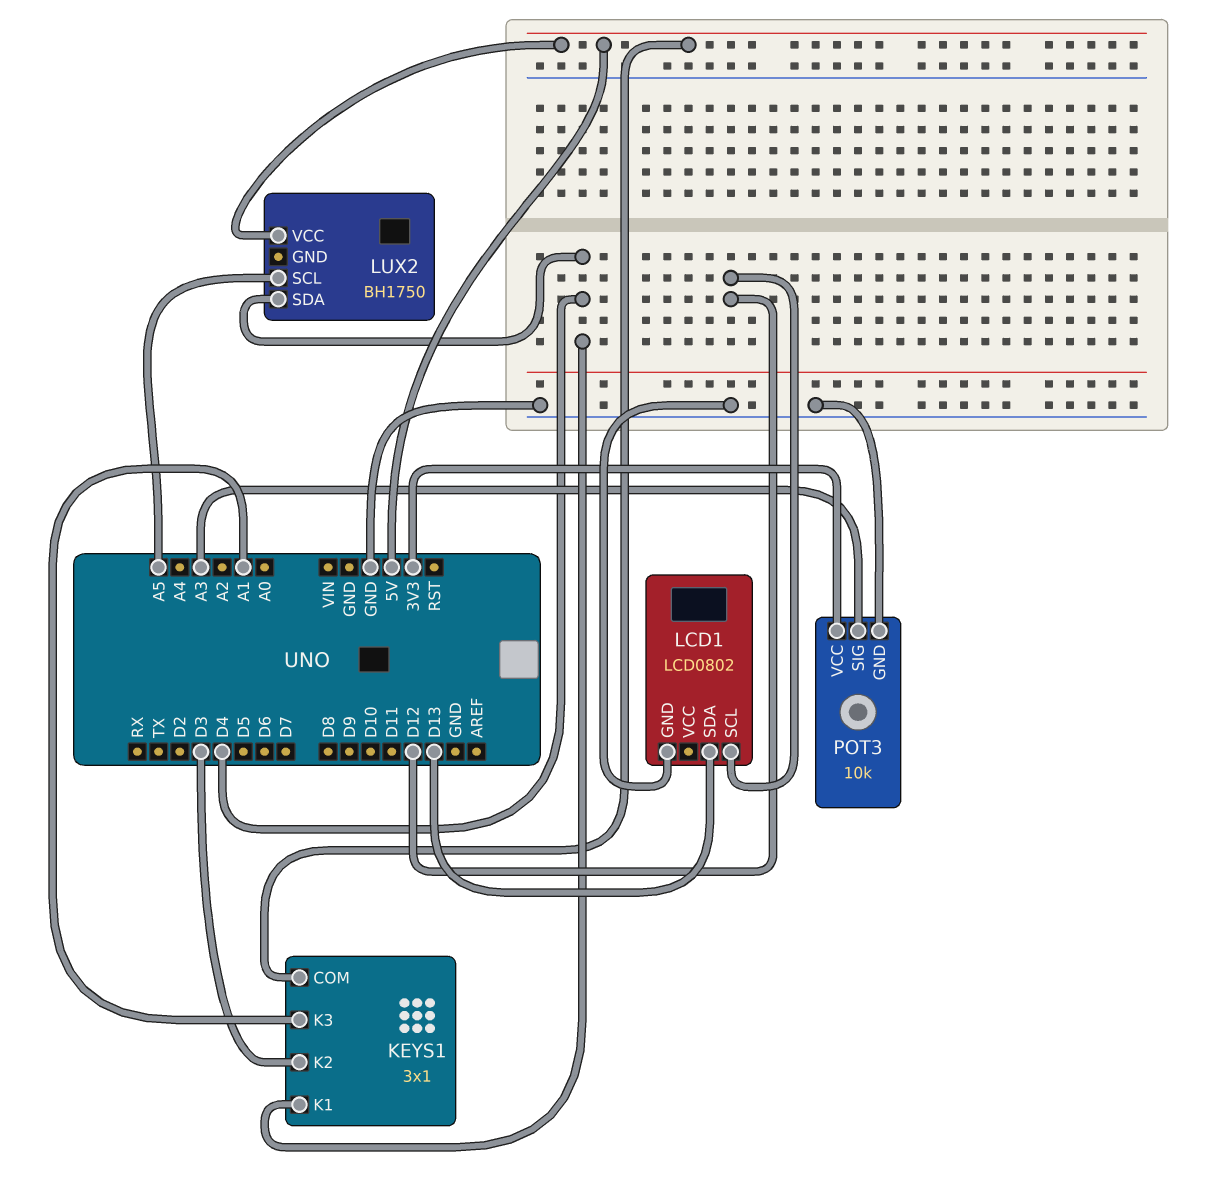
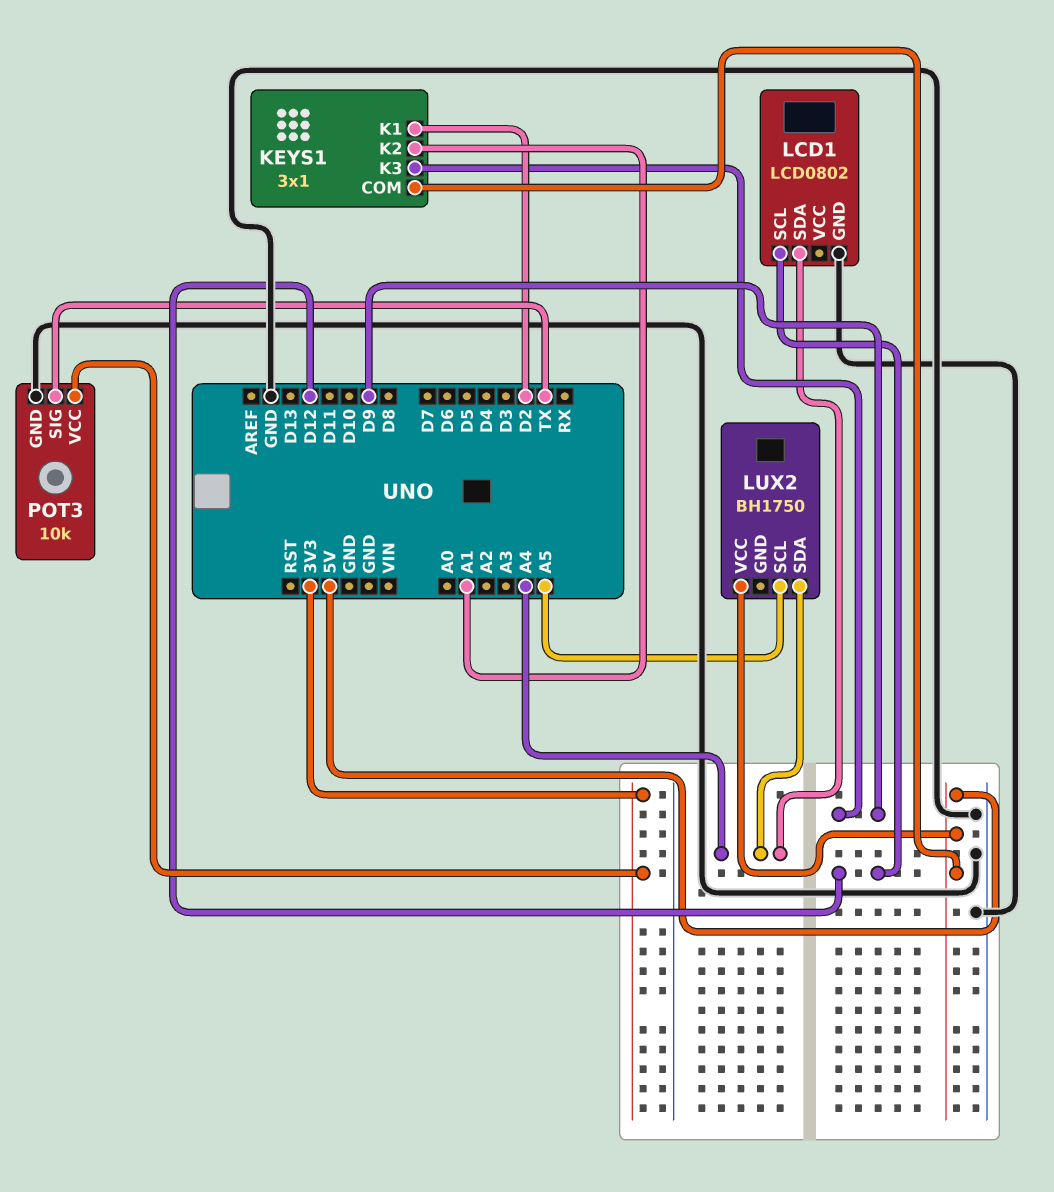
KEYS1 pin K1: D4 -> D2
KEYS1 pin K2: D3 -> A1
KEYS1 pin K3: A1 -> D9
LCD1 pin SDA: D13 -> A4
LUX2 pin SDA: D4 -> A4
POT3 pin SIG: A3 -> TX

